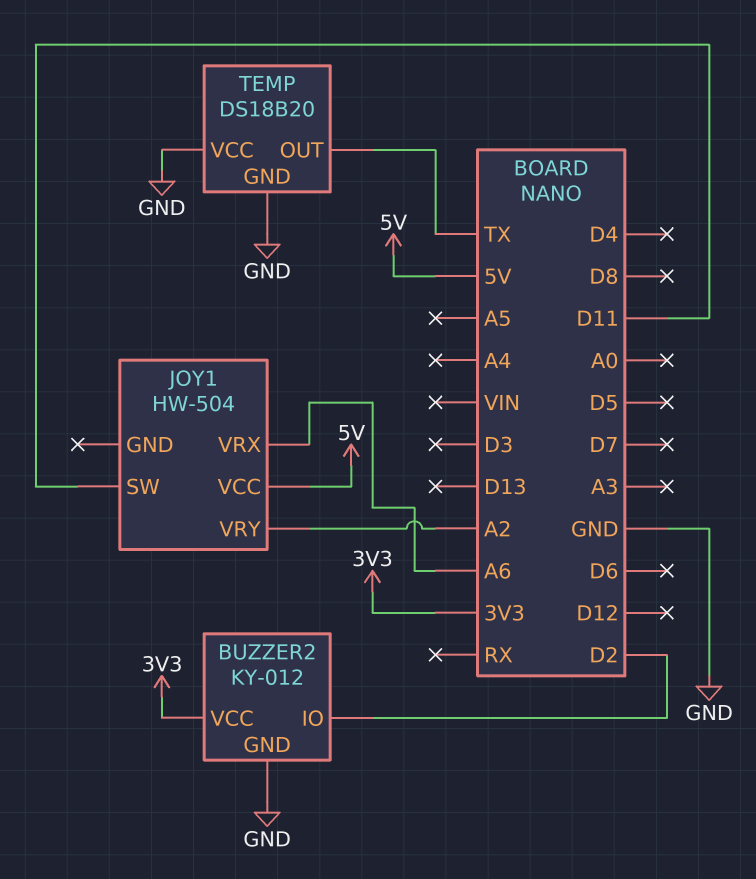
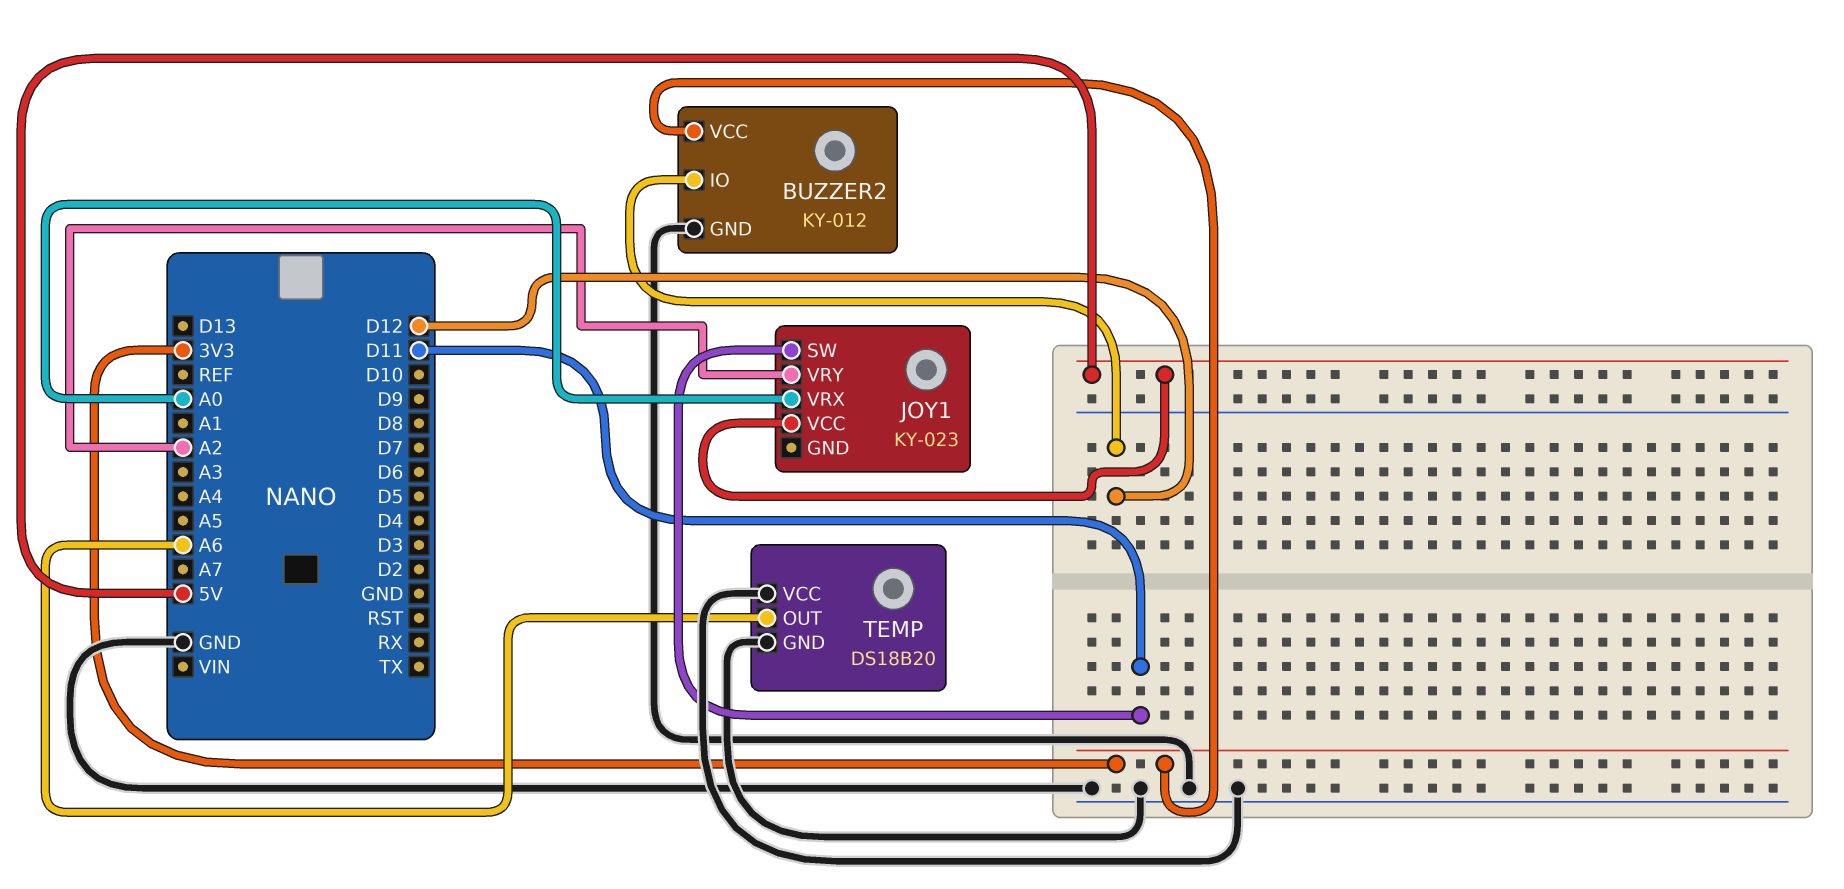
BUZZER2 pin IO: D2 -> D12
JOY1: HW-504 -> KY-023
JOY1 pin VRX: A6 -> A0
TEMP pin OUT: TX -> A6

